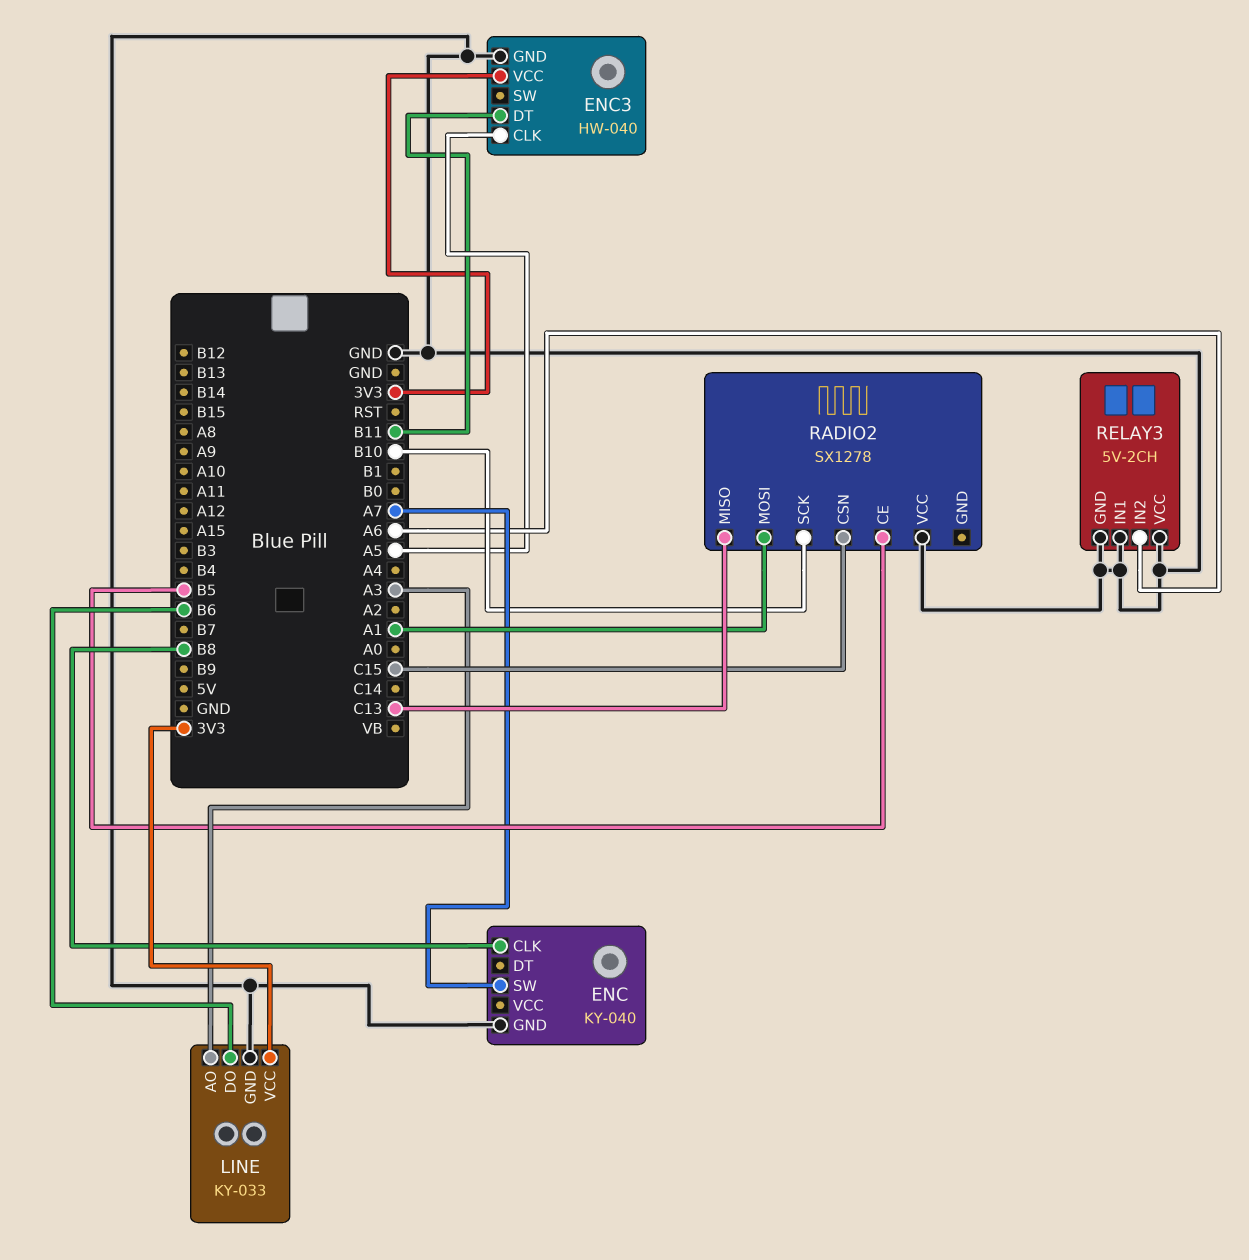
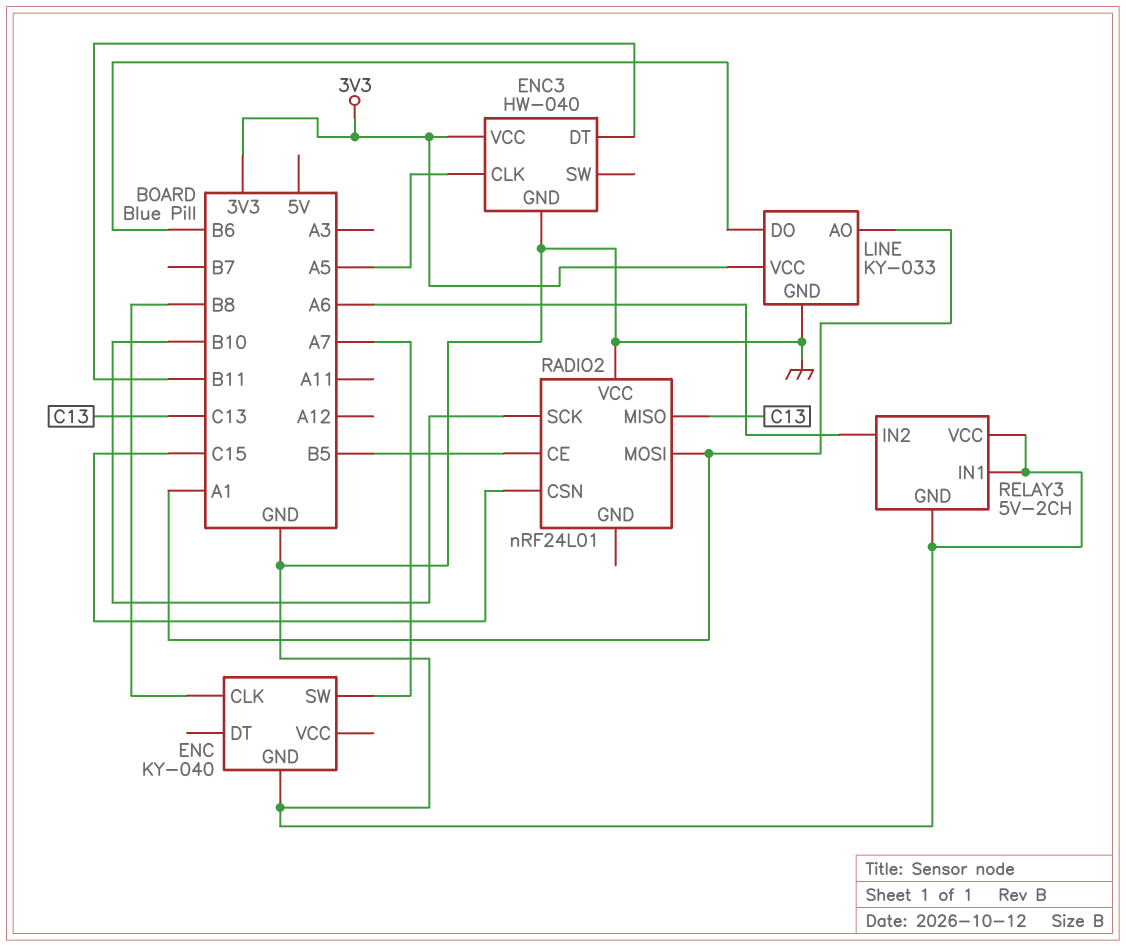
LINE pin AO: A3 -> A1
RADIO2: SX1278 -> nRF24L01

